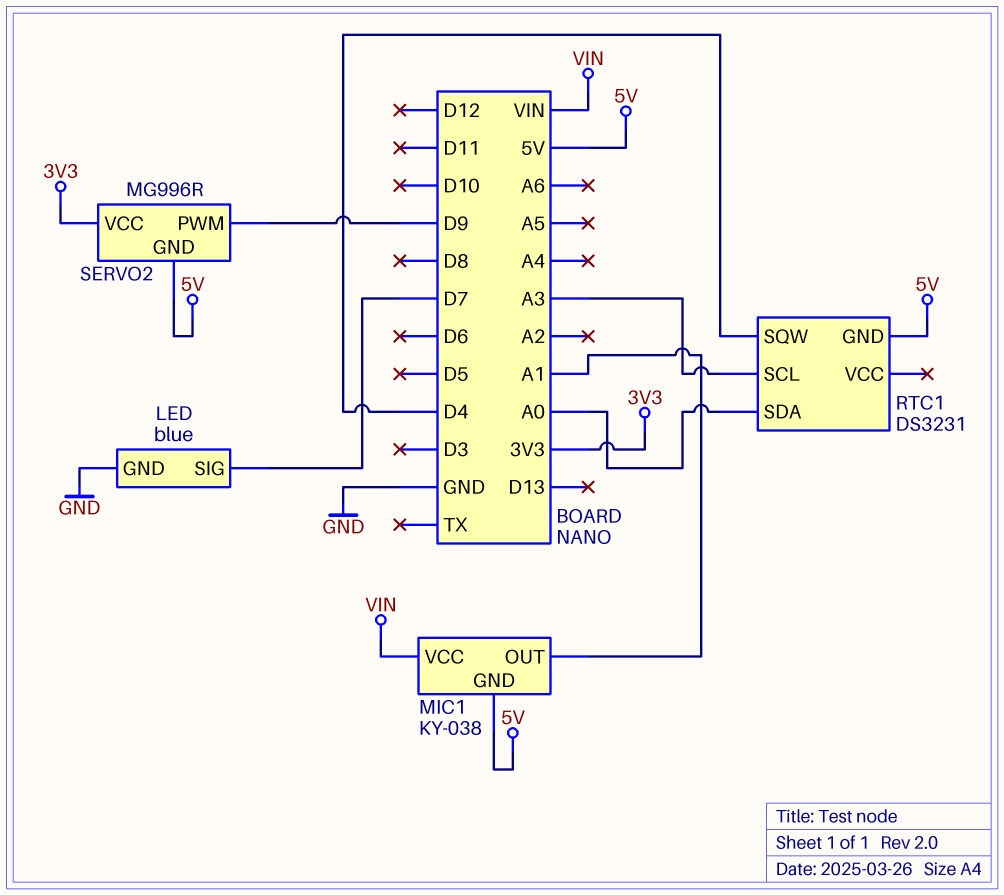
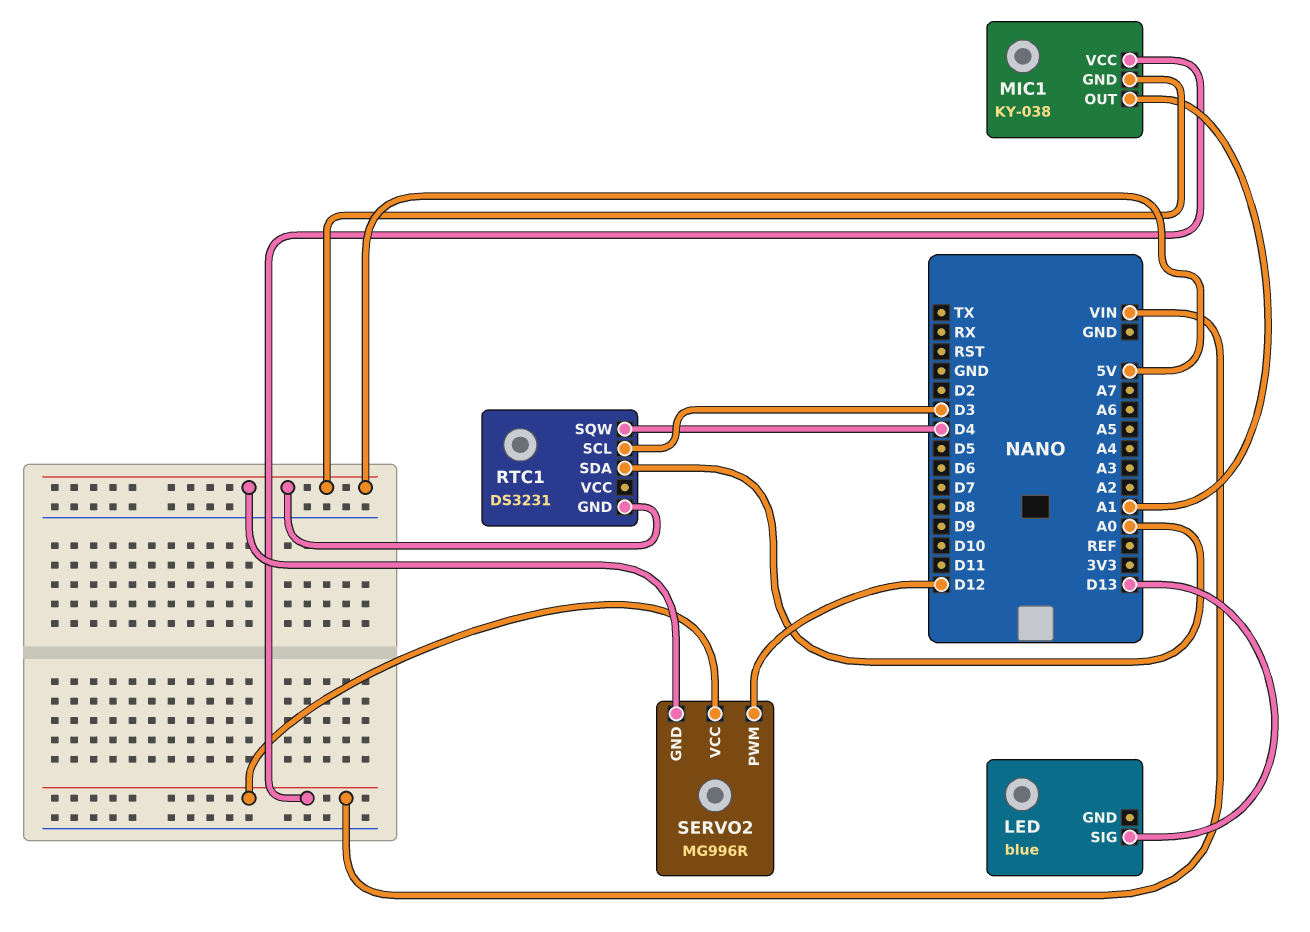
LED pin GND: GND -> none
LED pin SIG: D7 -> D13
RTC1 pin SCL: A3 -> D3
SERVO2 pin PWM: D9 -> D12
SERVO2 pin VCC: 3V3 -> VIN

